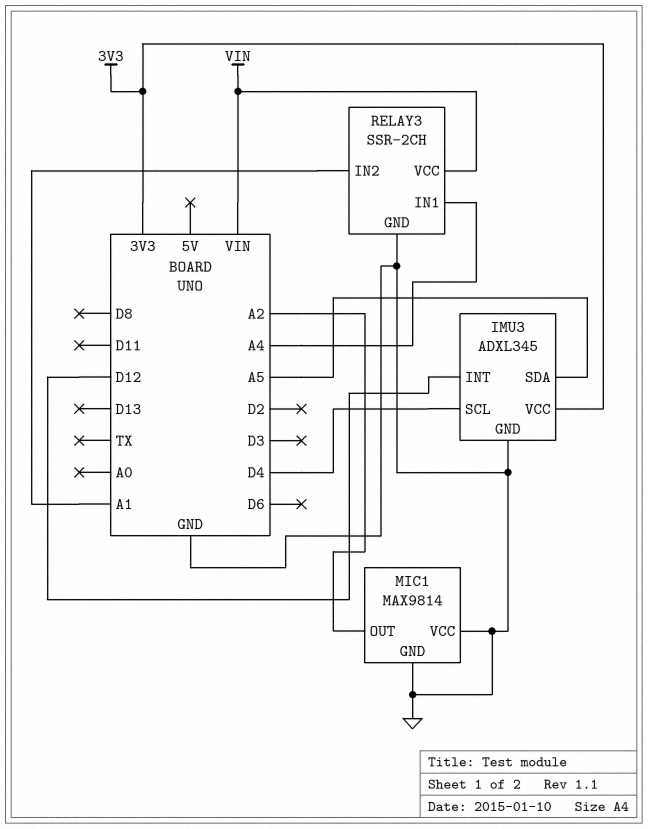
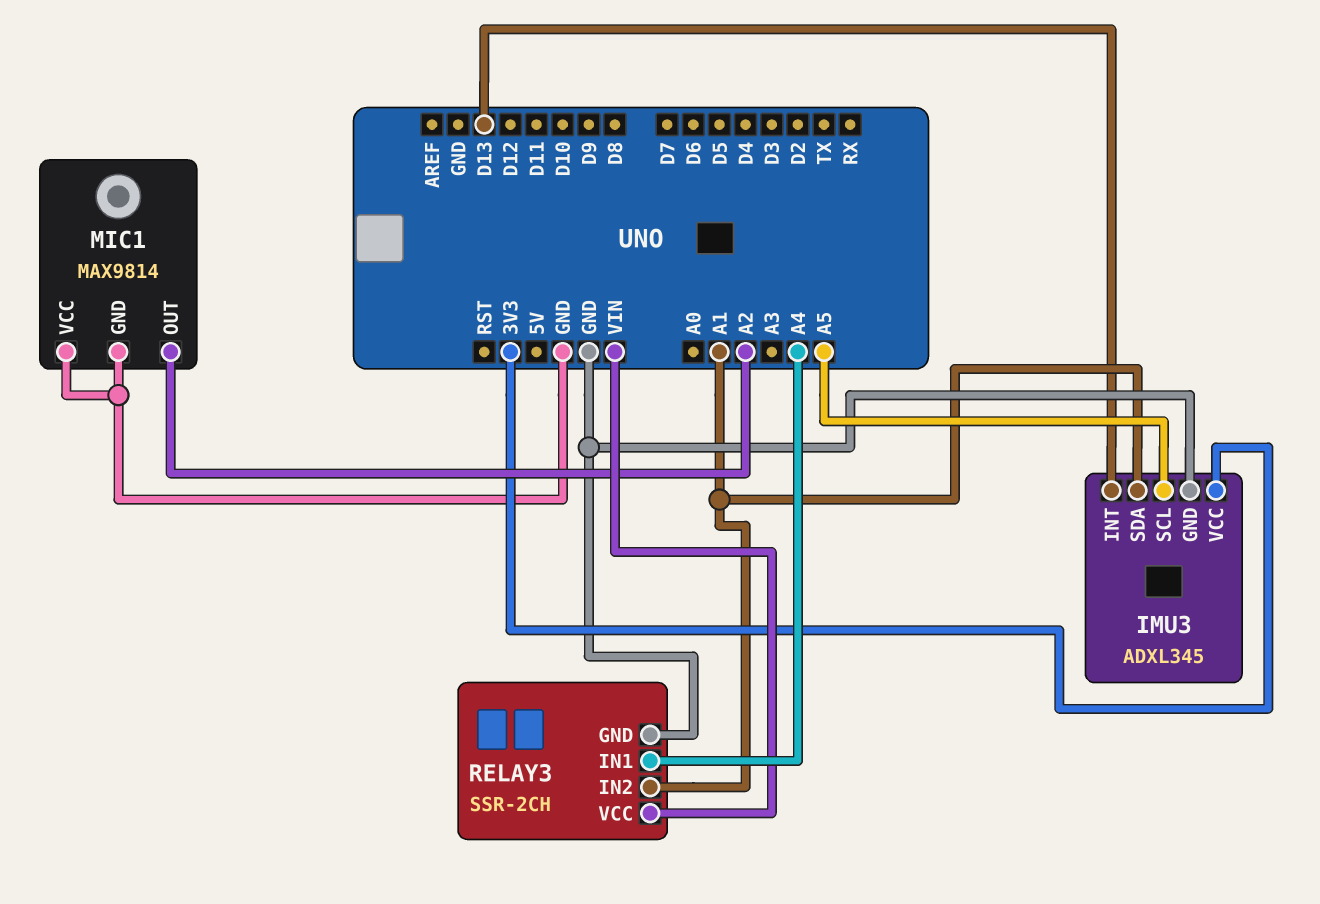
IMU3 pin INT: D12 -> D13
IMU3 pin SCL: D4 -> A5
IMU3 pin SDA: A5 -> A1

